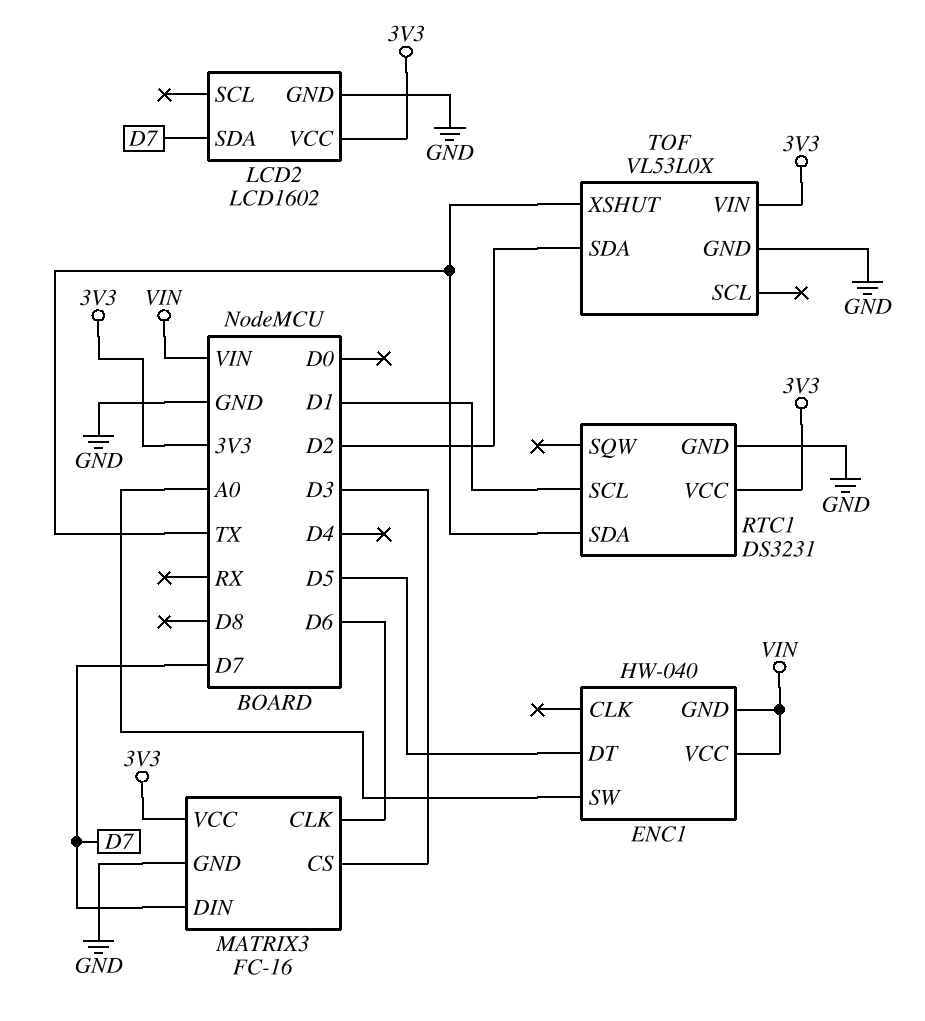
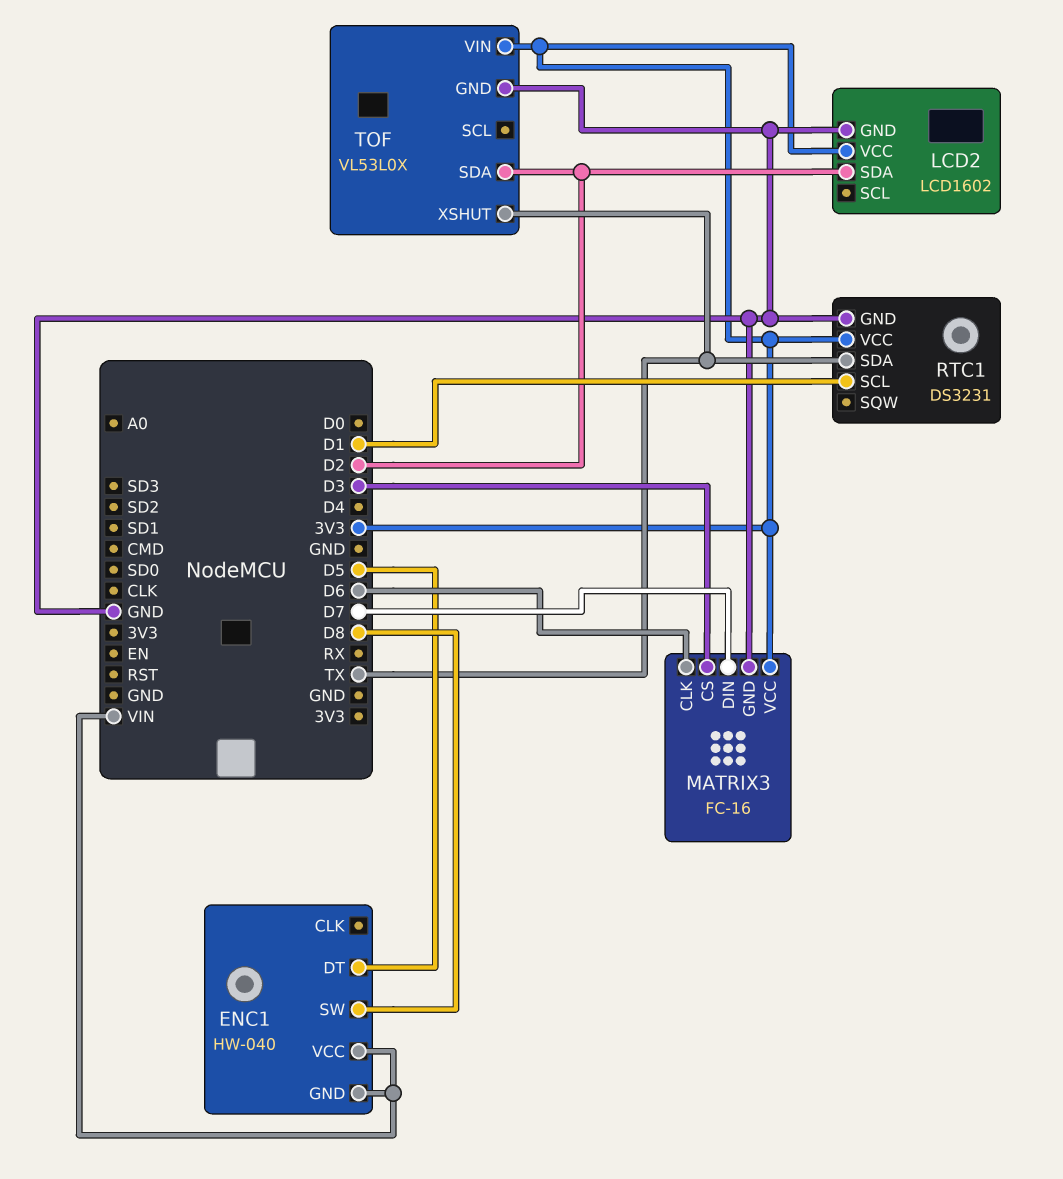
ENC1 pin SW: A0 -> D8
LCD2 pin SDA: D7 -> D2

